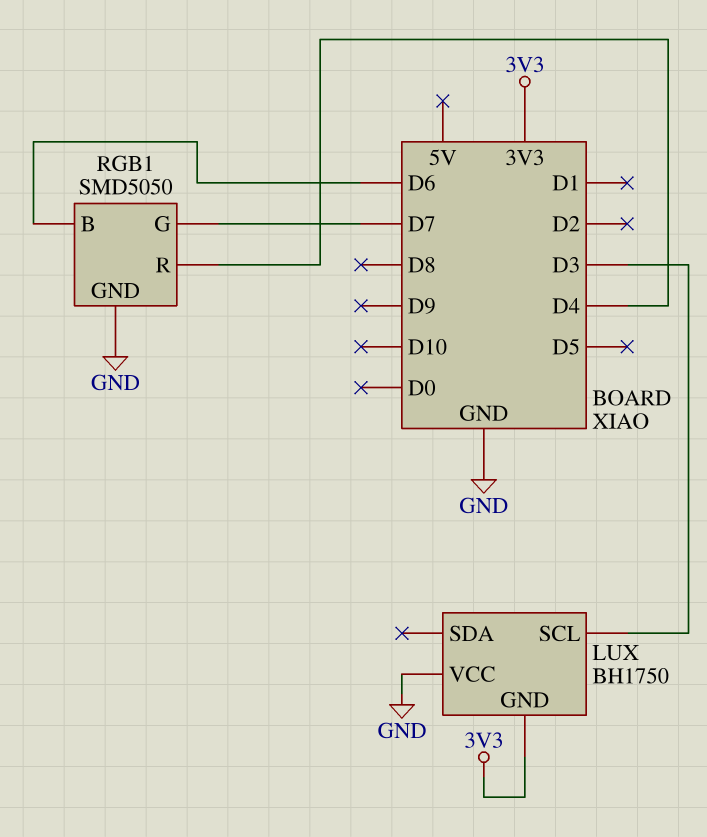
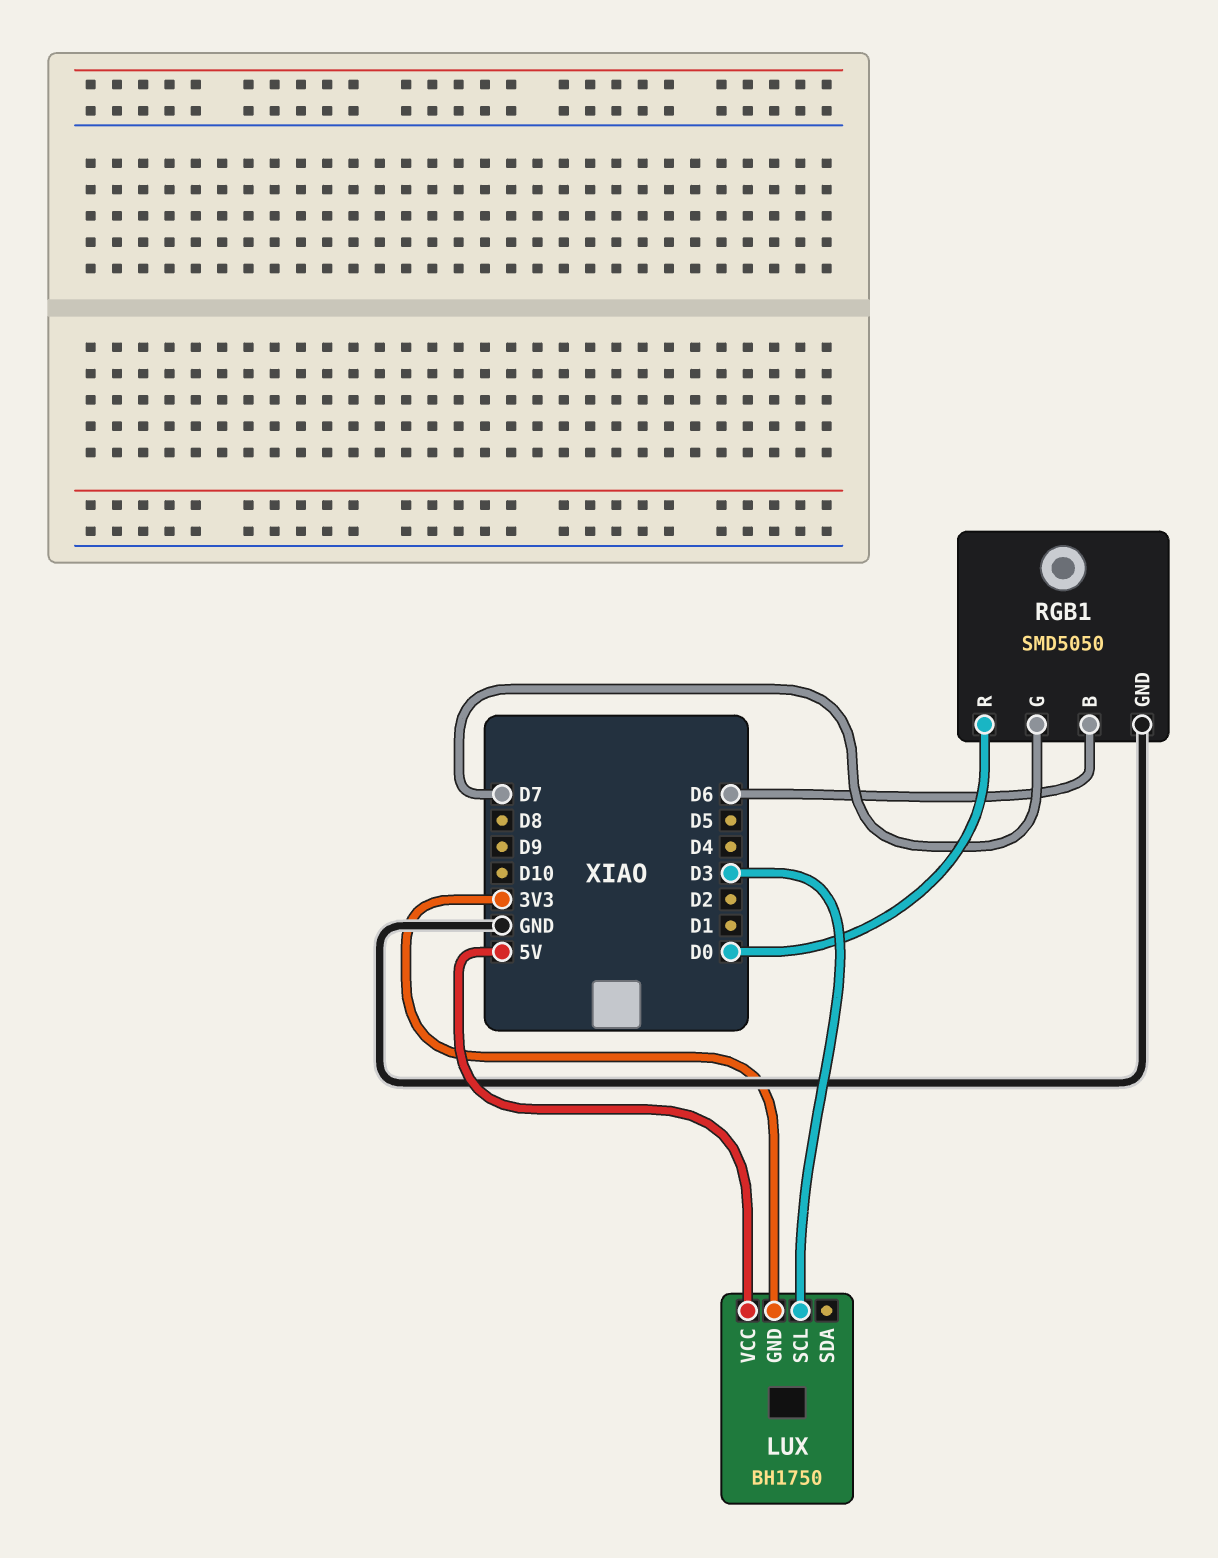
LUX pin VCC: GND -> 5V
RGB1 pin R: D4 -> D0

